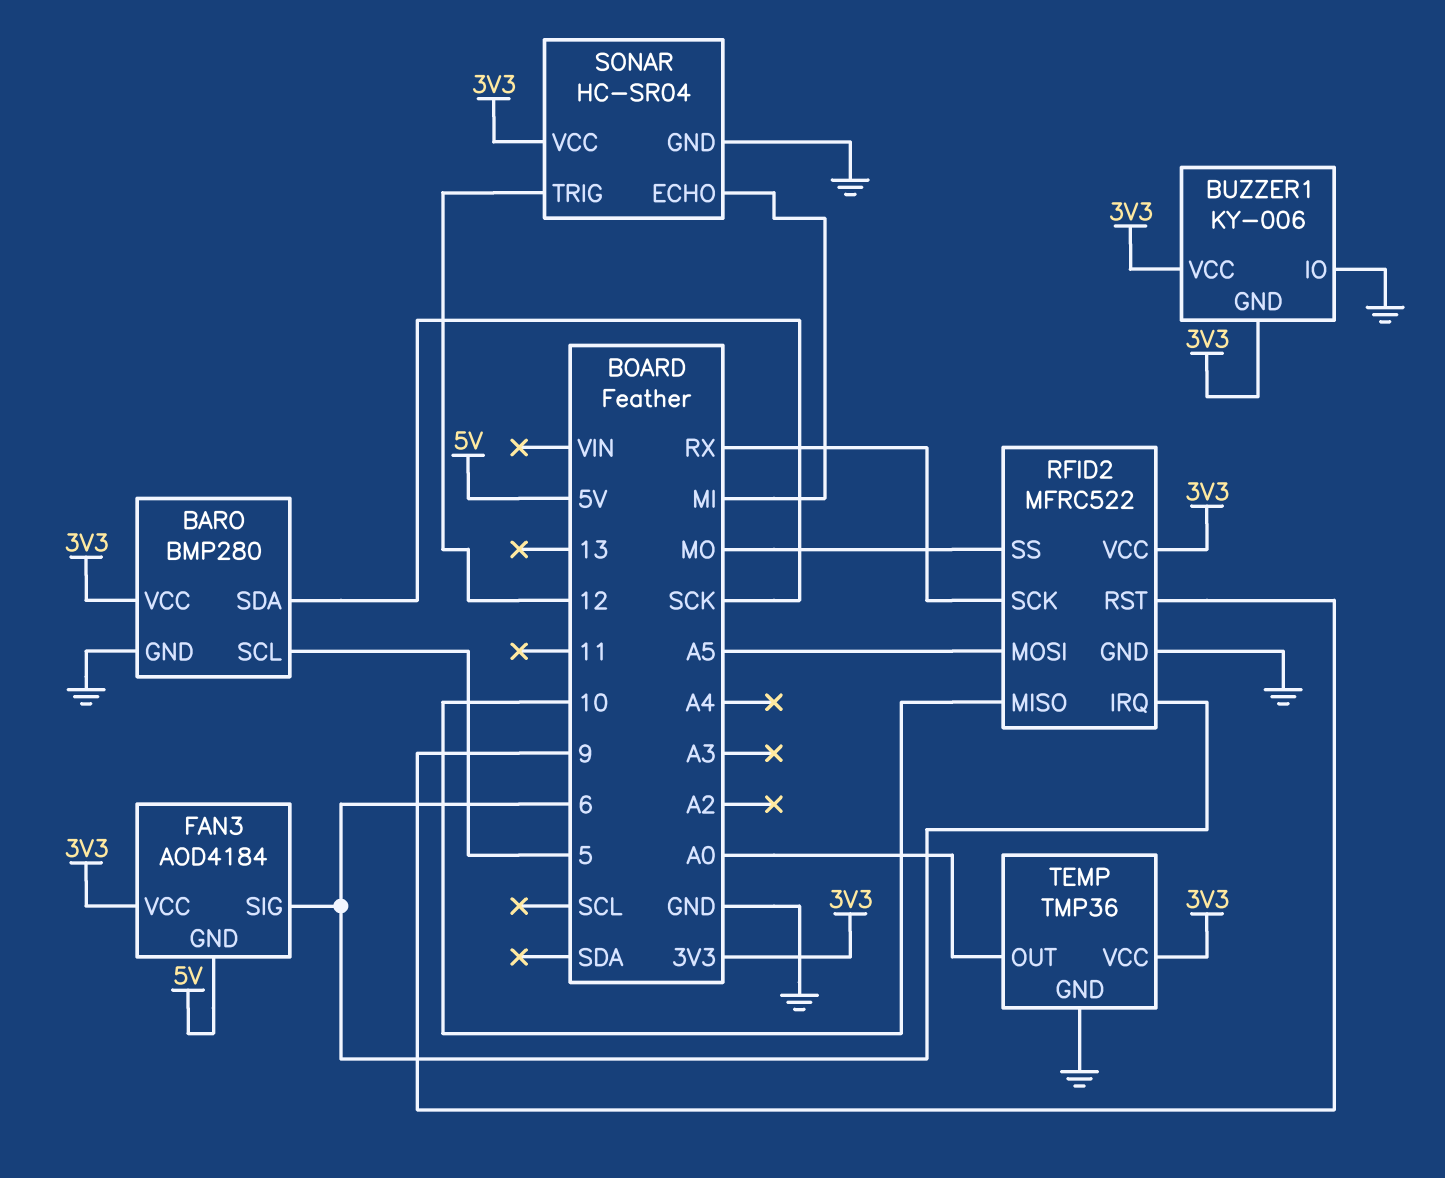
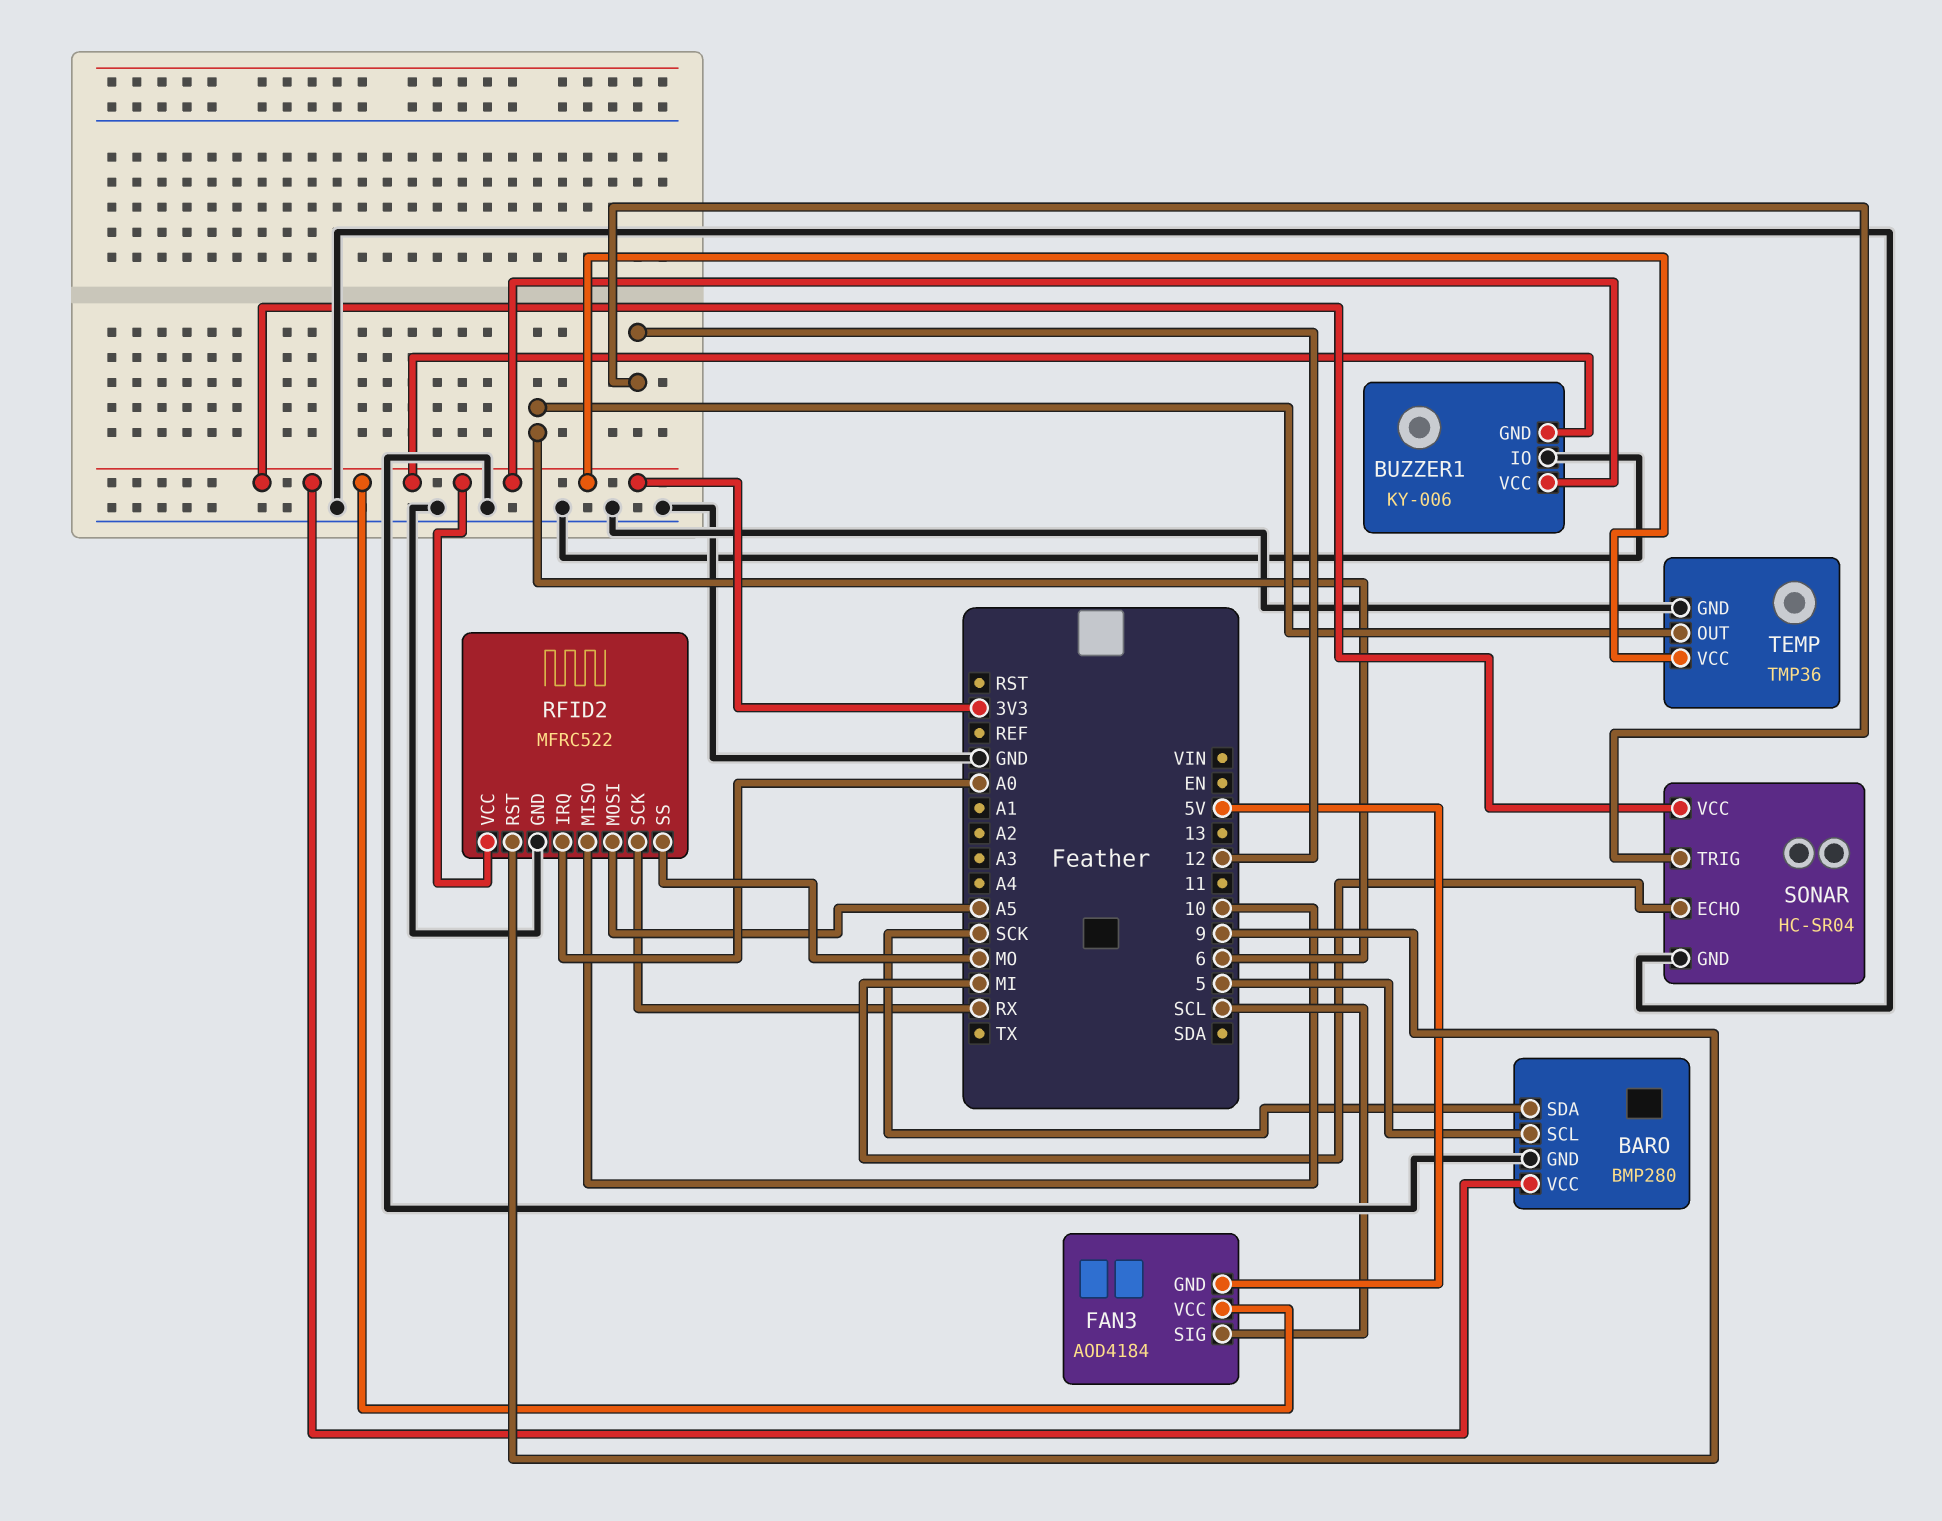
FAN3 pin SIG: 6 -> SCL
RFID2 pin IRQ: 6 -> A0
TEMP pin OUT: A0 -> 6

